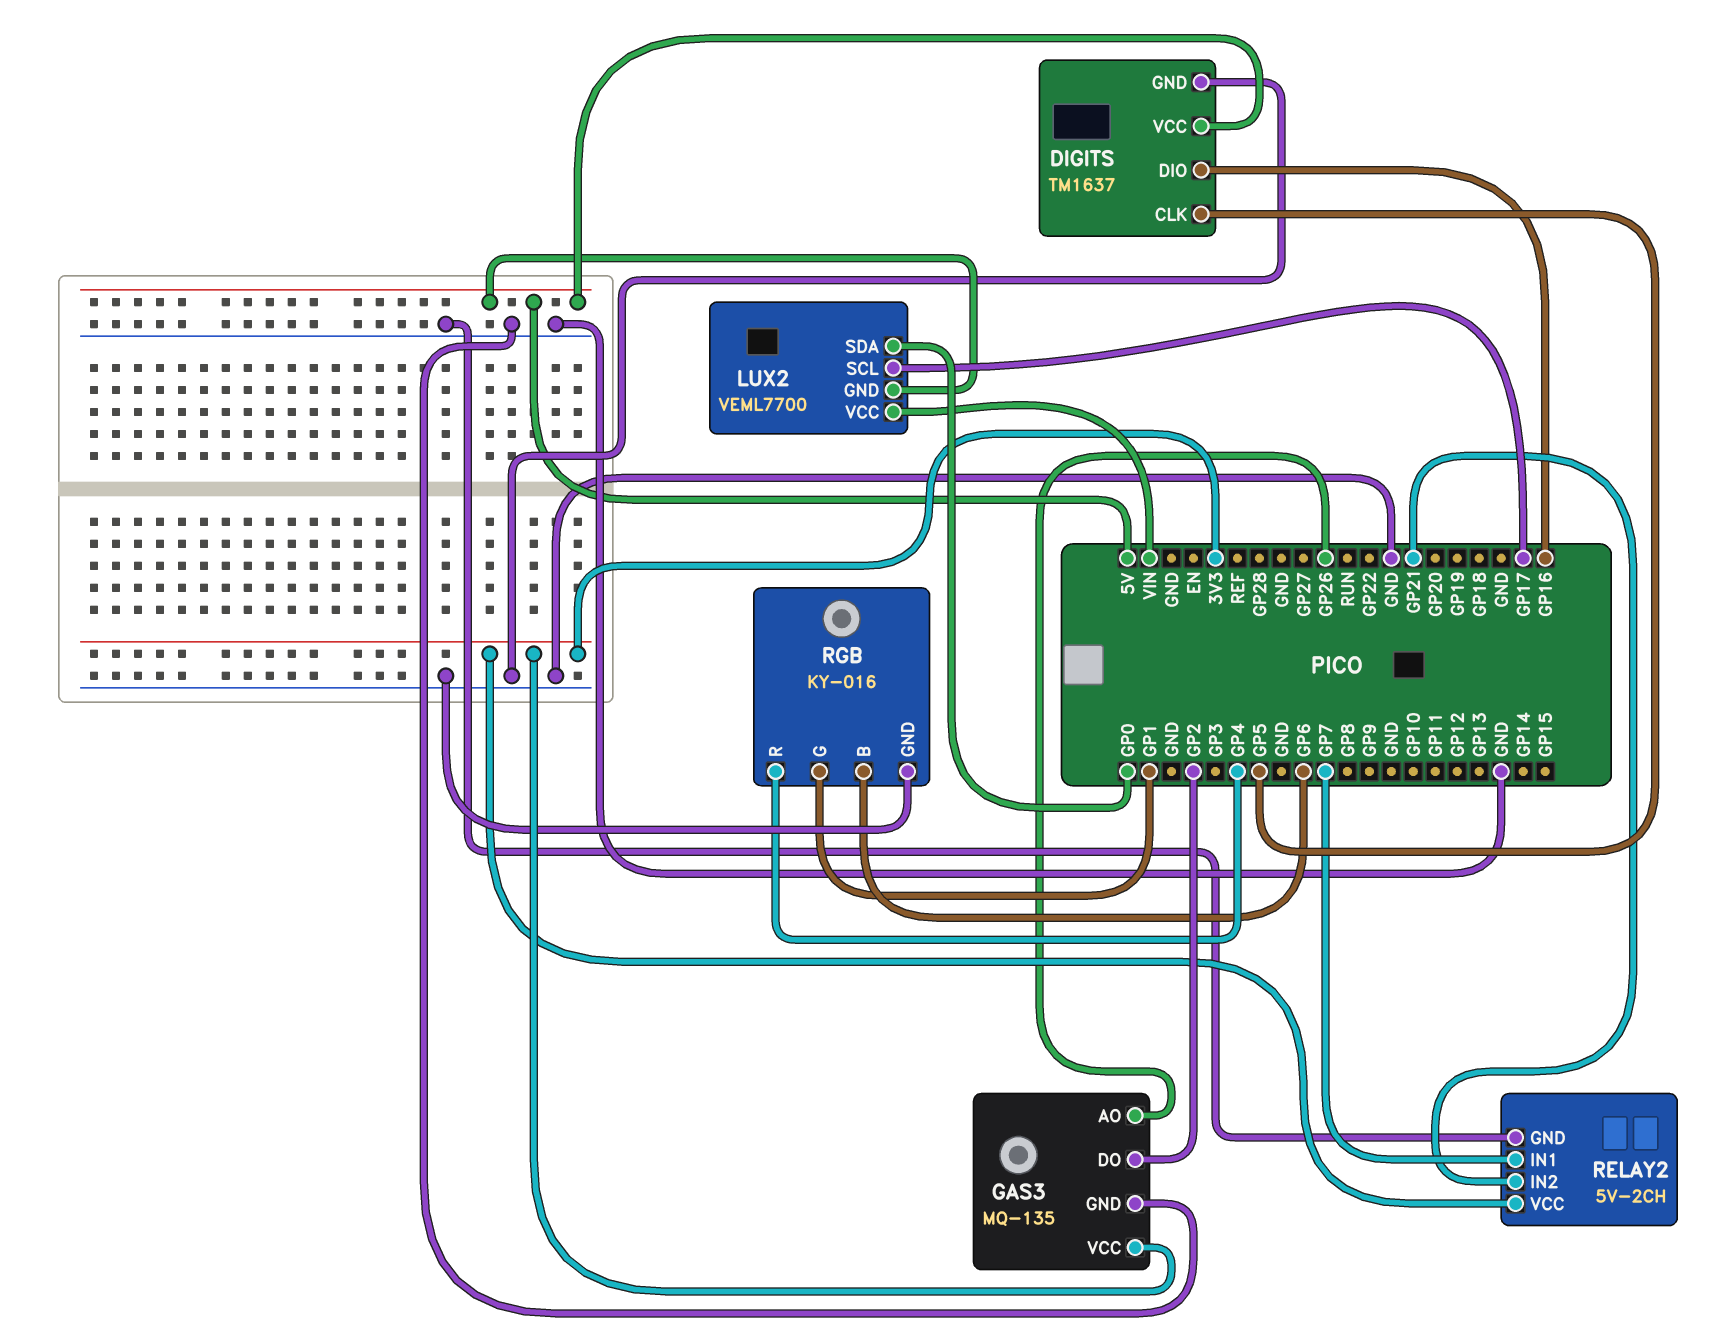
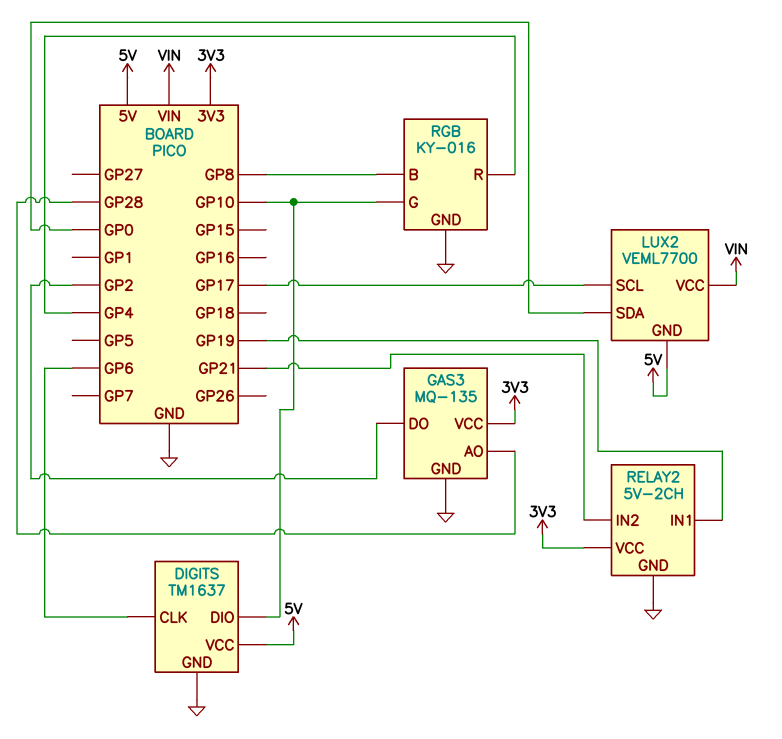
DIGITS pin CLK: GP5 -> GP6
DIGITS pin DIO: GP16 -> GP10
GAS3 pin AO: GP26 -> GP28
RELAY2 pin IN1: GP7 -> GP19
RGB pin B: GP6 -> GP8
RGB pin G: GP1 -> GP10

